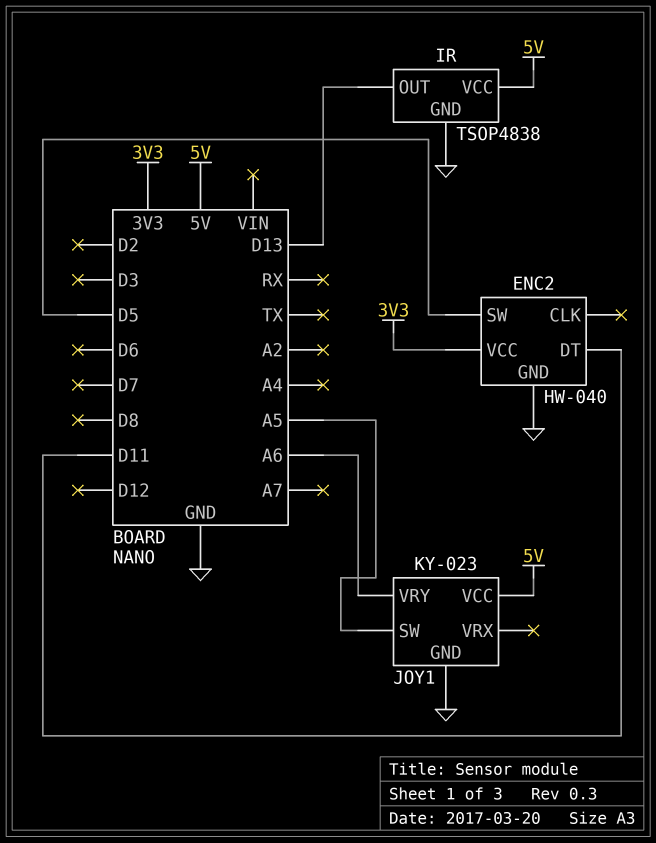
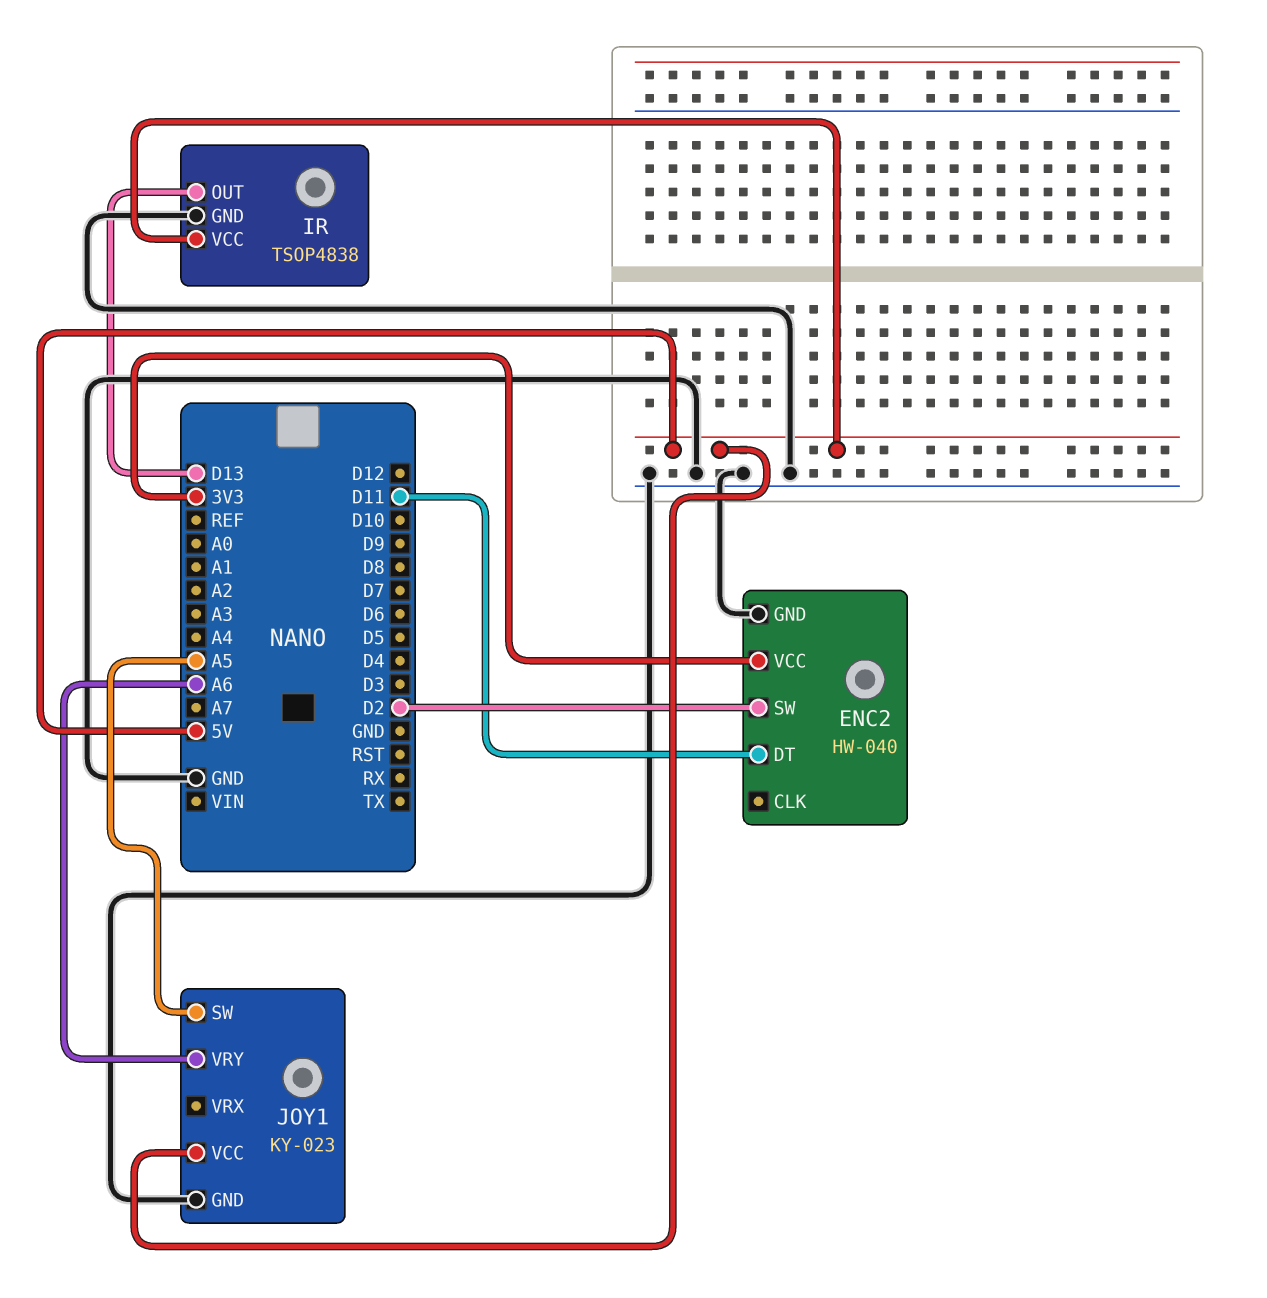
ENC2 pin SW: D5 -> D2

